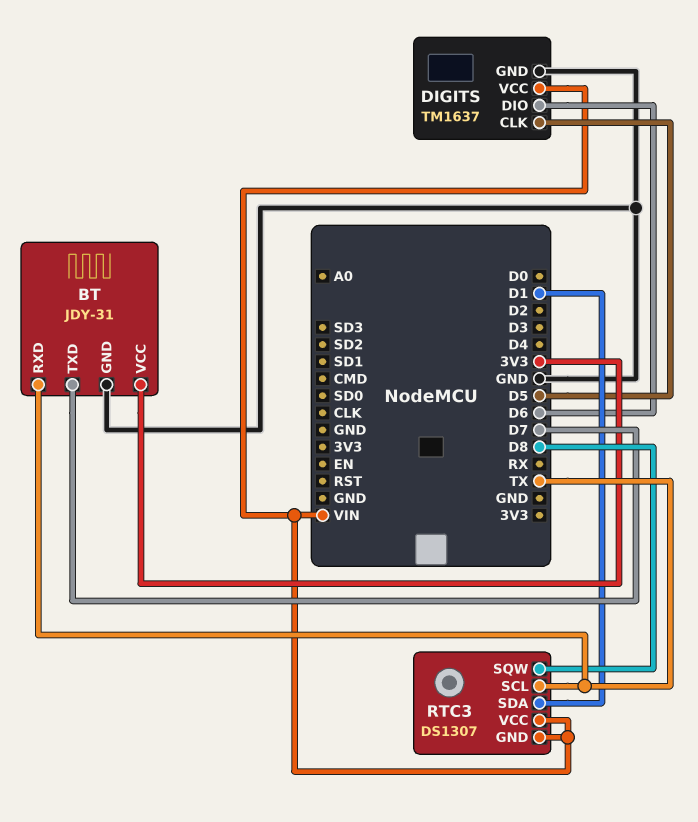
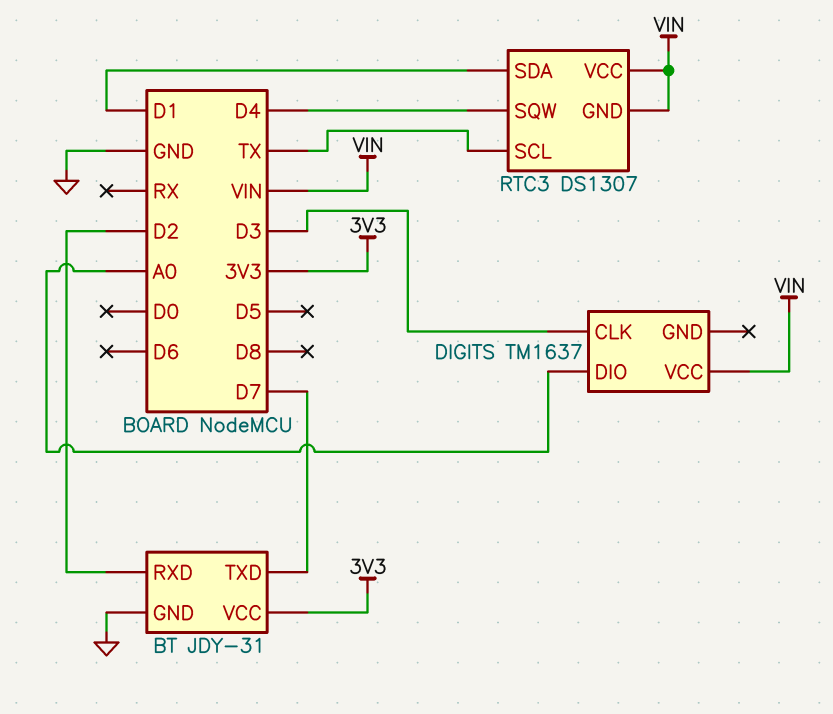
BT pin RXD: TX -> D2
DIGITS pin CLK: D5 -> D3
DIGITS pin DIO: D6 -> A0
DIGITS pin GND: GND -> none
RTC3 pin SQW: D8 -> D4

